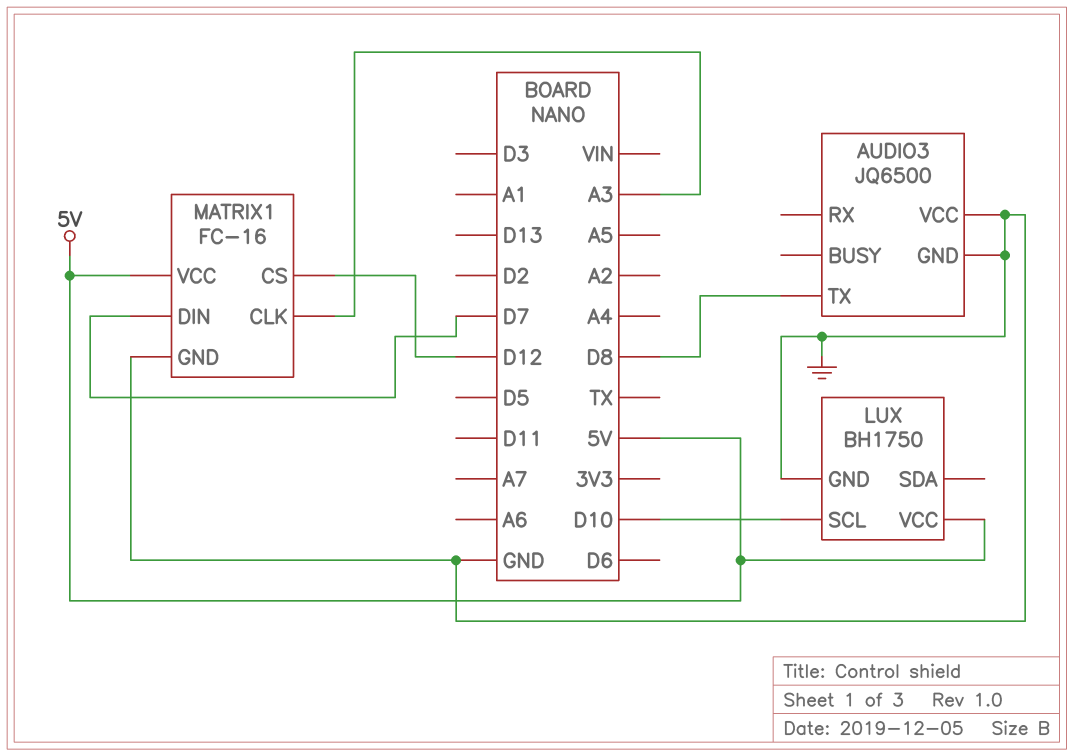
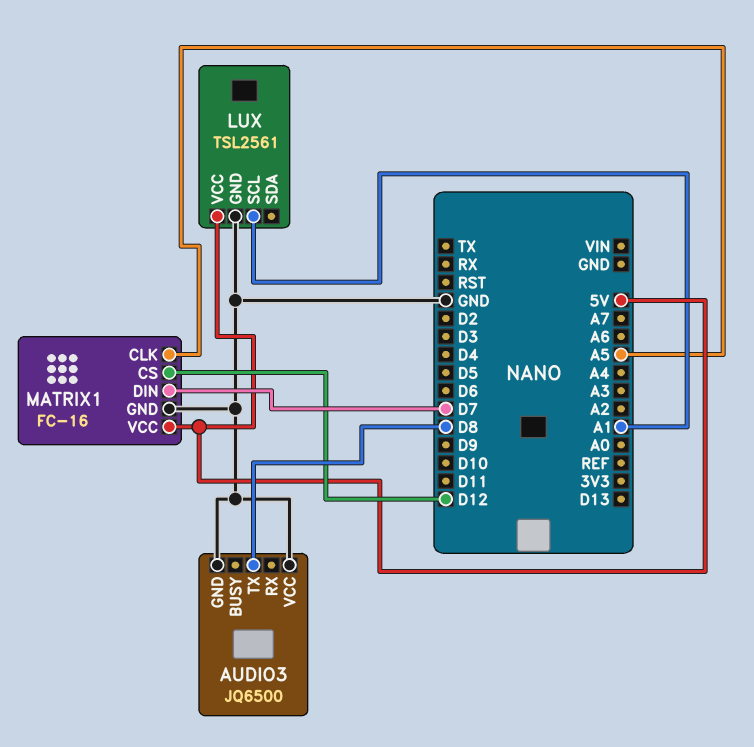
LUX: BH1750 -> TSL2561
LUX pin SCL: D10 -> A1
MATRIX1 pin CLK: A3 -> A5

